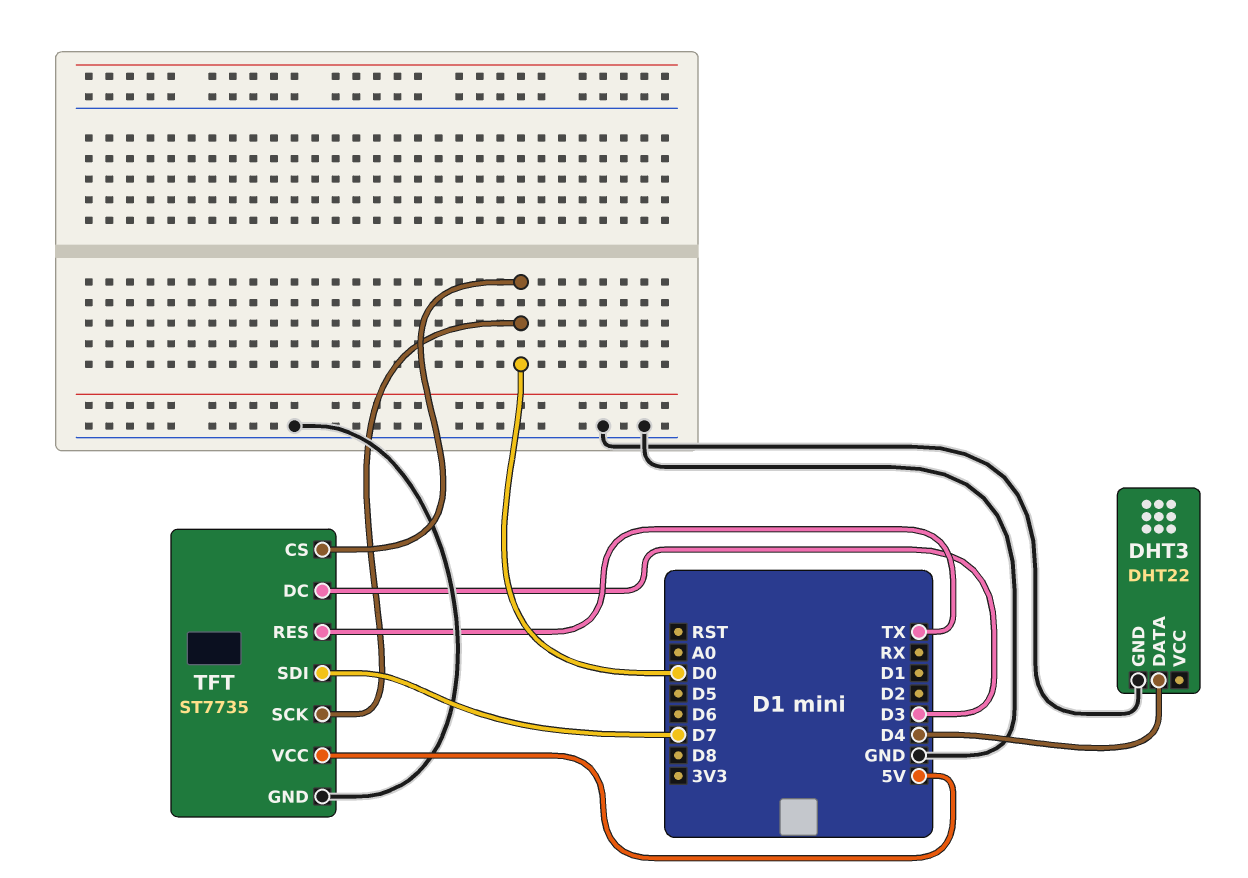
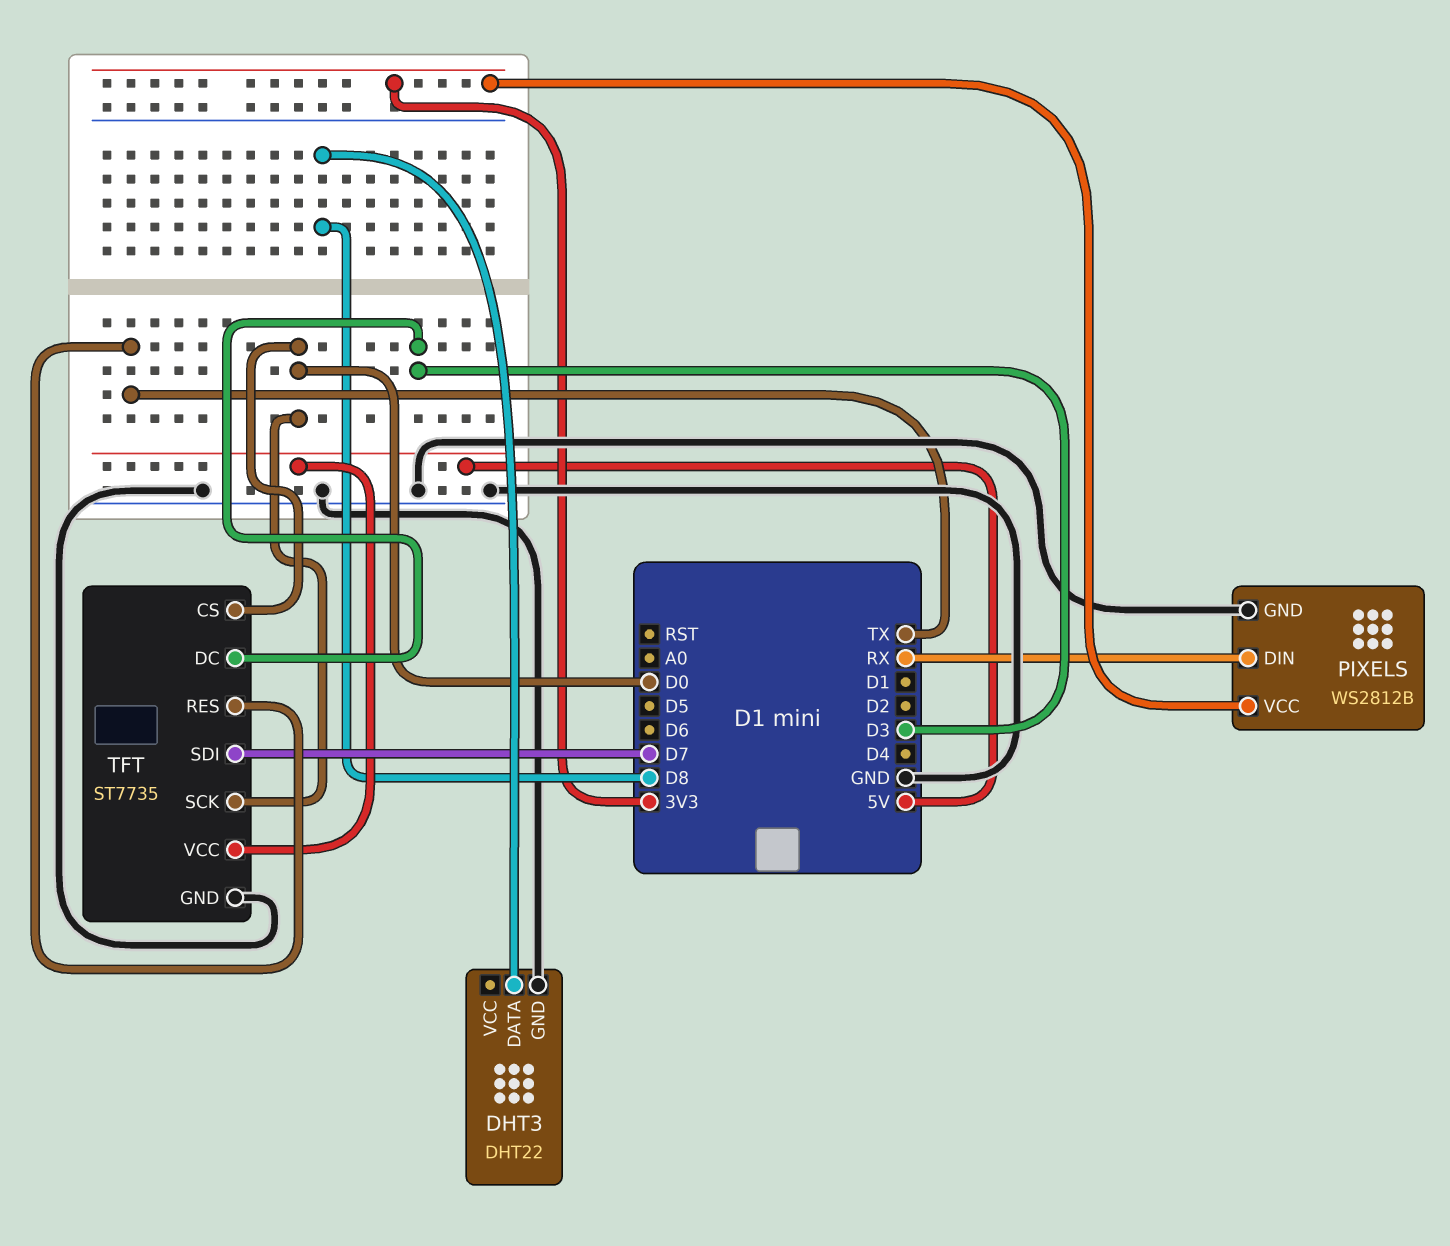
DHT3 pin DATA: D4 -> D8
PIXELS: none -> WS2812B
PIXELS pin DIN: none -> RX
PIXELS pin GND: none -> GND
PIXELS pin VCC: none -> 3V3

